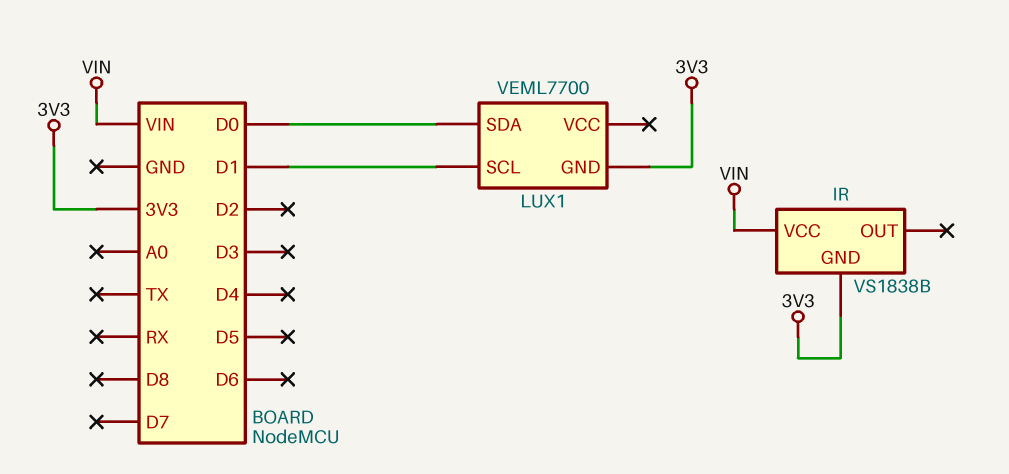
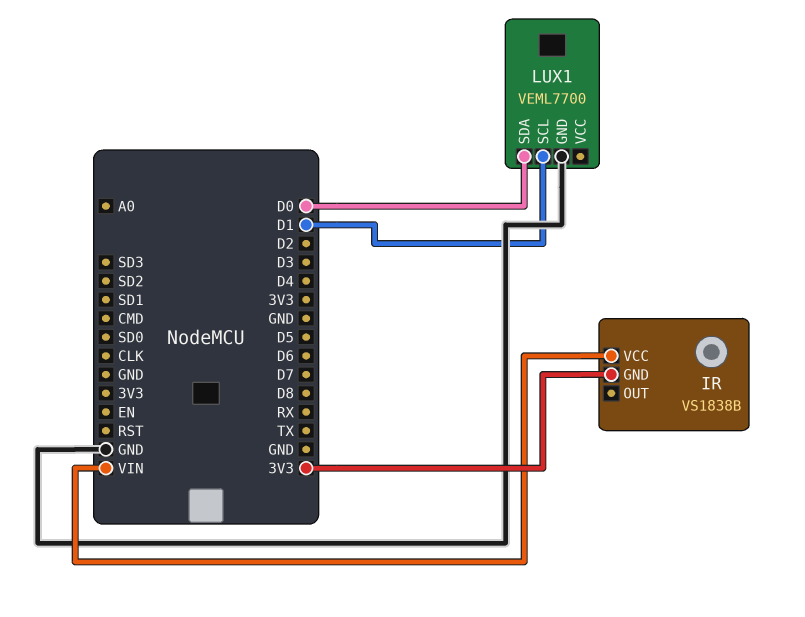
LUX1 pin GND: 3V3 -> GND

